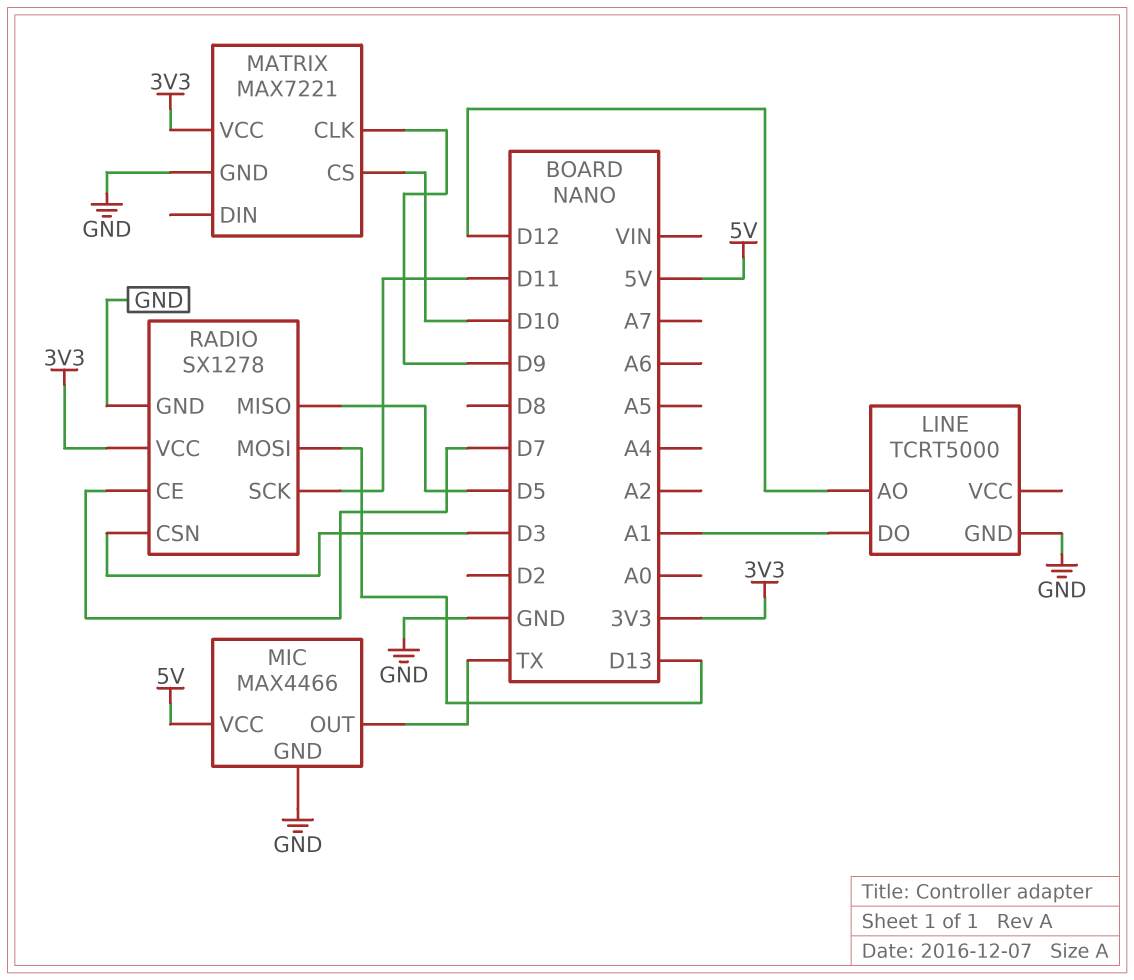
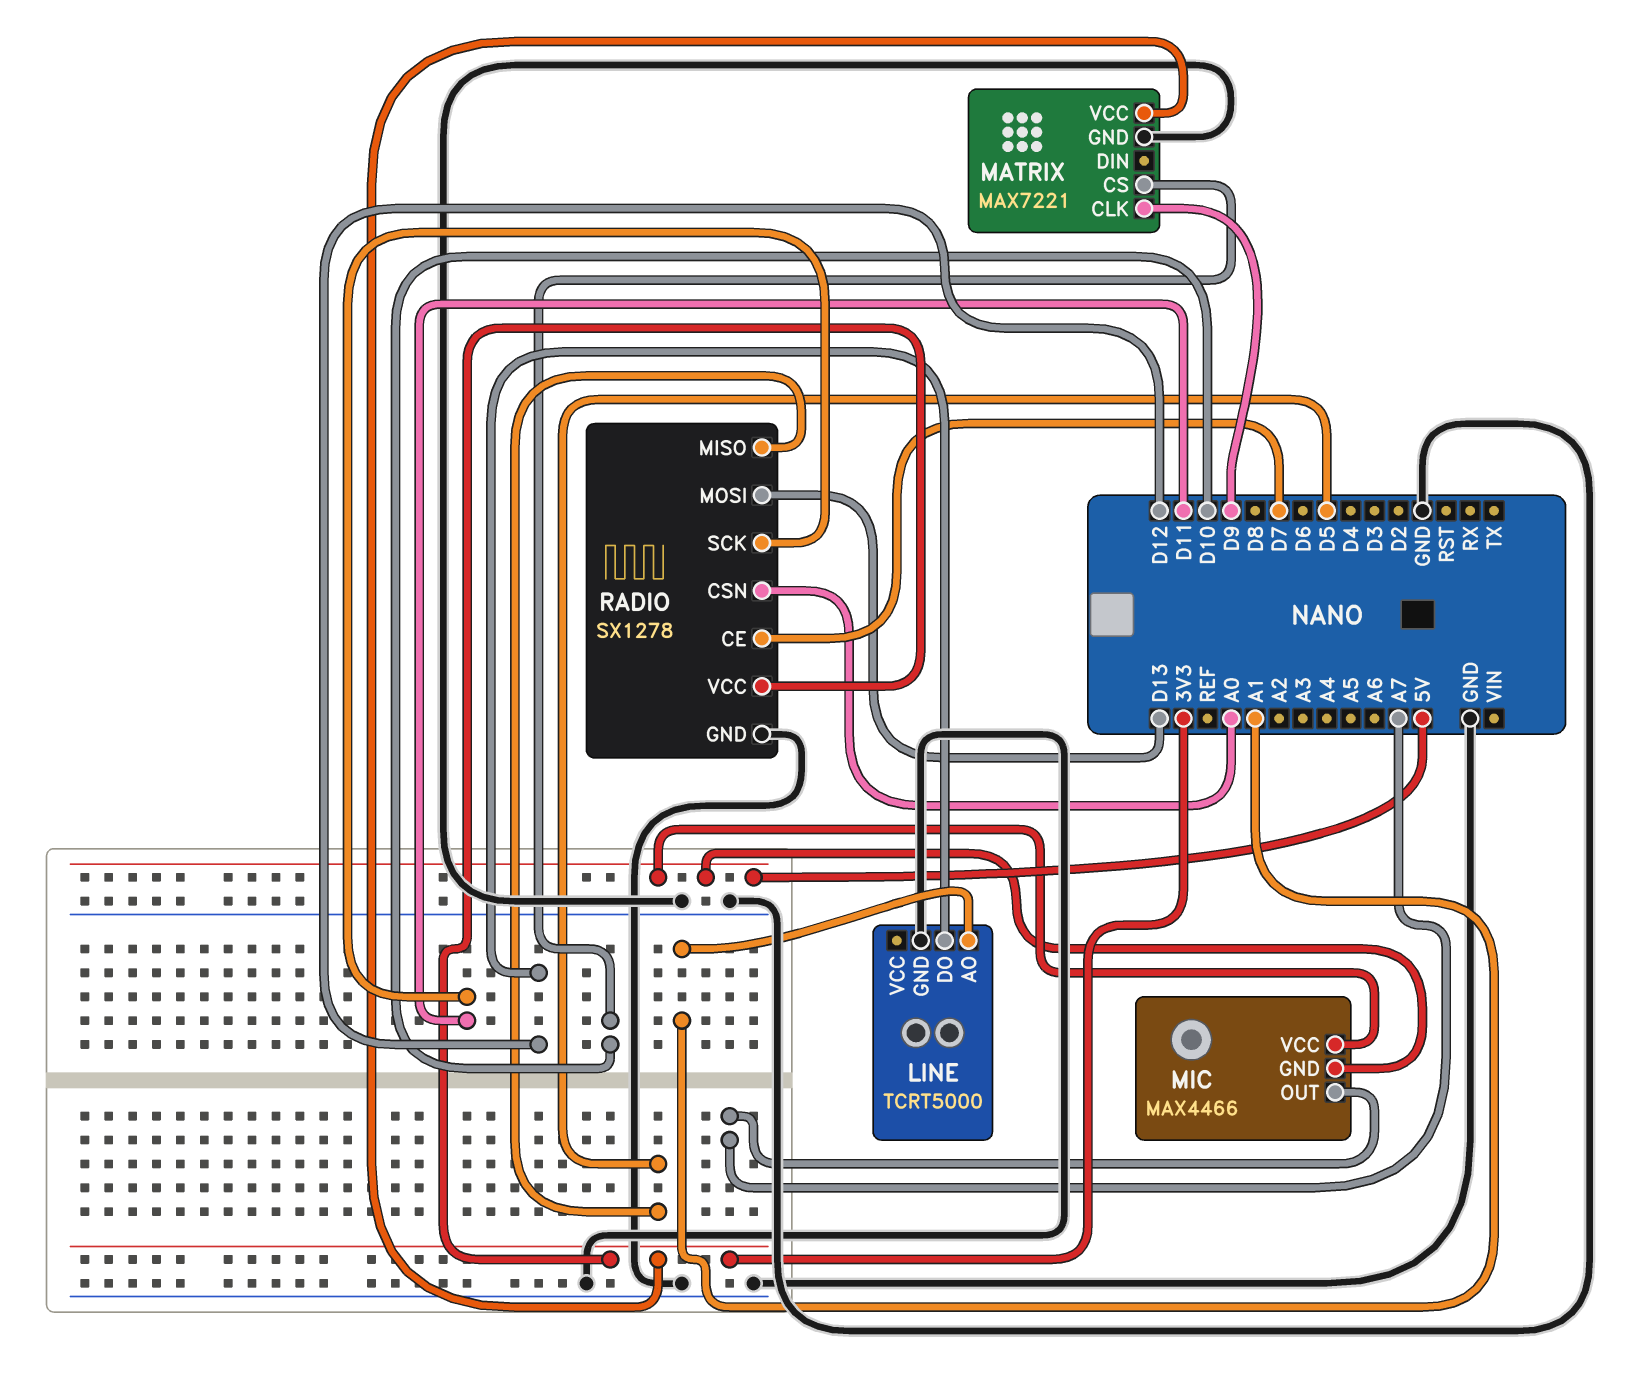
LINE pin AO: D12 -> A1
LINE pin DO: A1 -> D12
MIC pin GND: GND -> 5V
MIC pin OUT: TX -> A7
RADIO pin CSN: D3 -> A0

